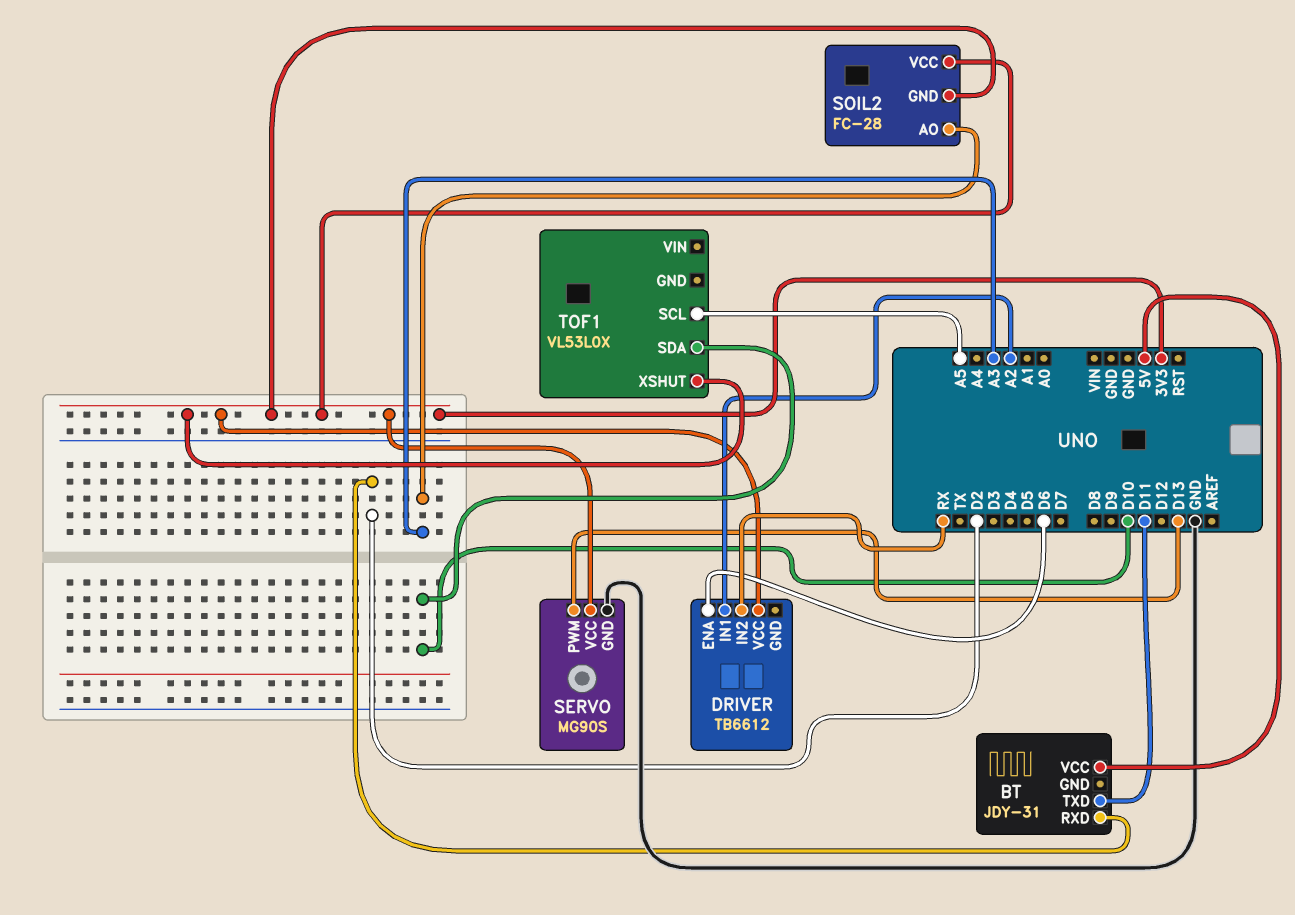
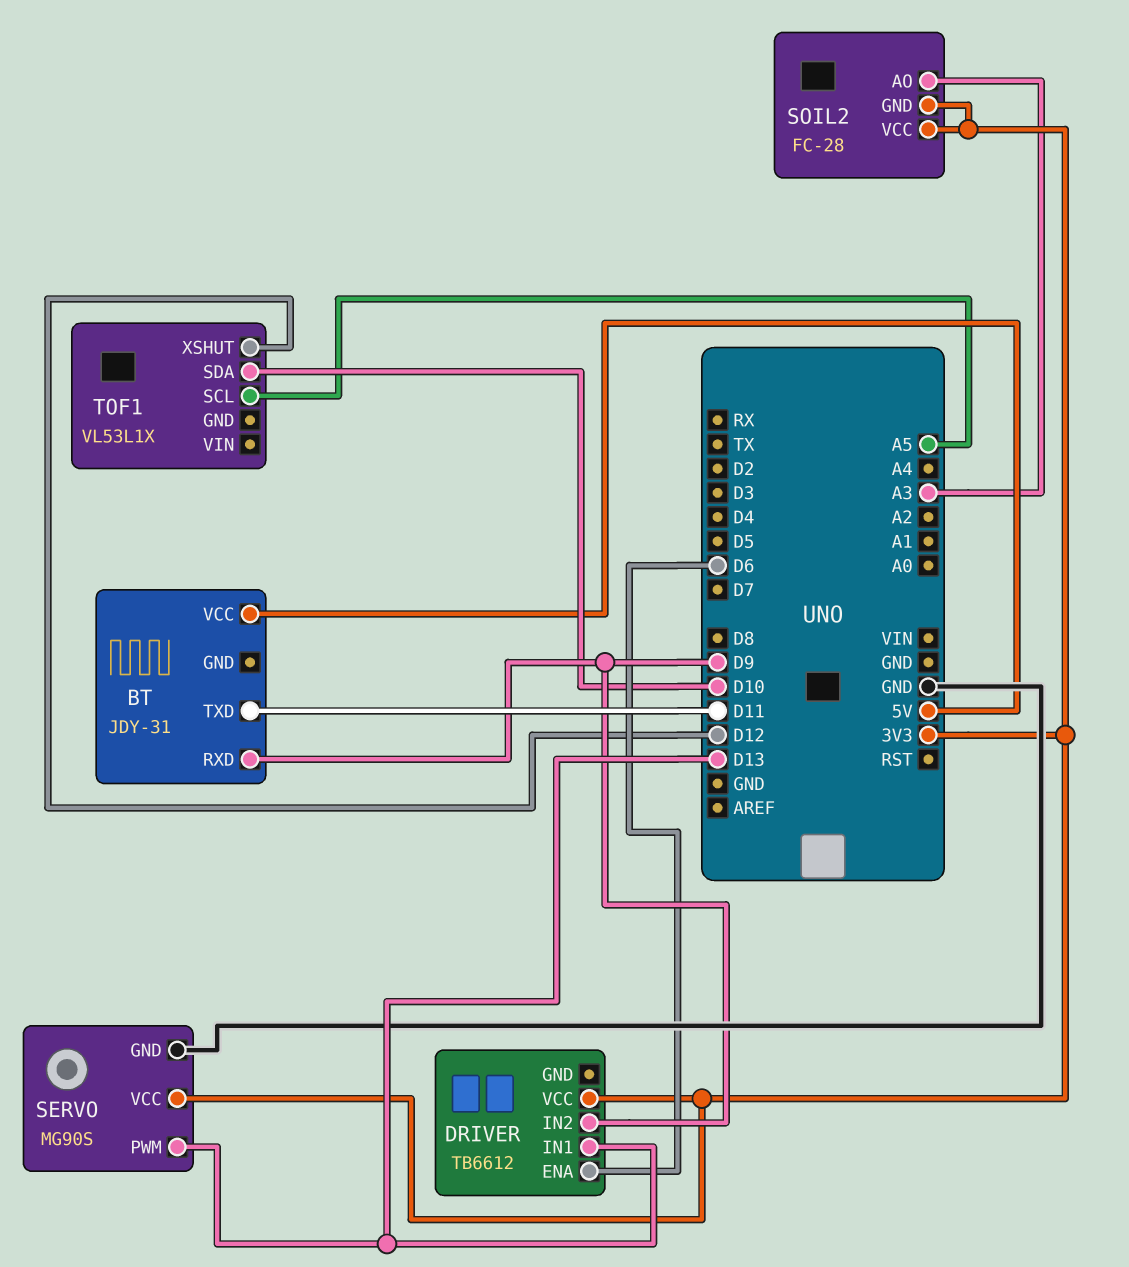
BT pin RXD: D2 -> D9
DRIVER pin IN1: A2 -> D13
DRIVER pin IN2: RX -> D9
TOF1: VL53L0X -> VL53L1X
TOF1 pin XSHUT: 3V3 -> D12

